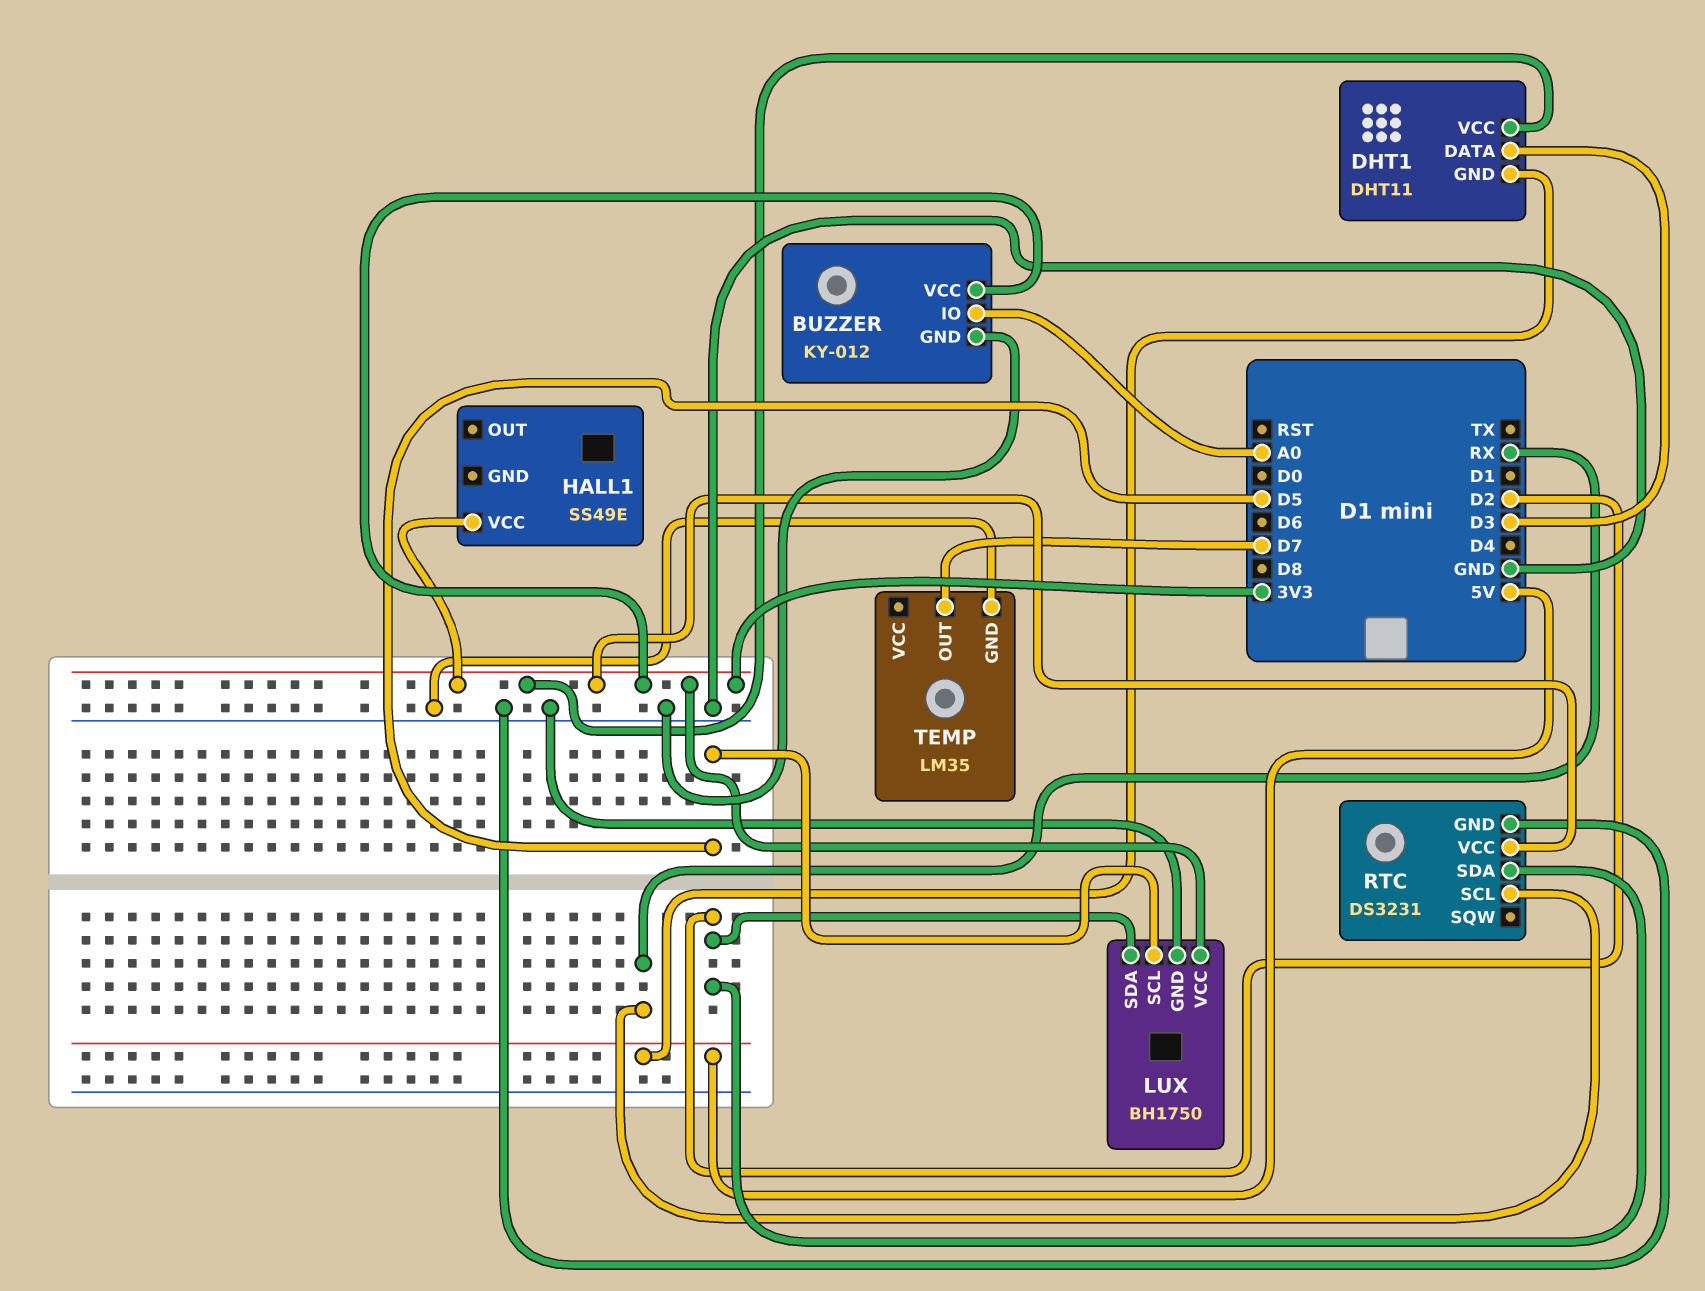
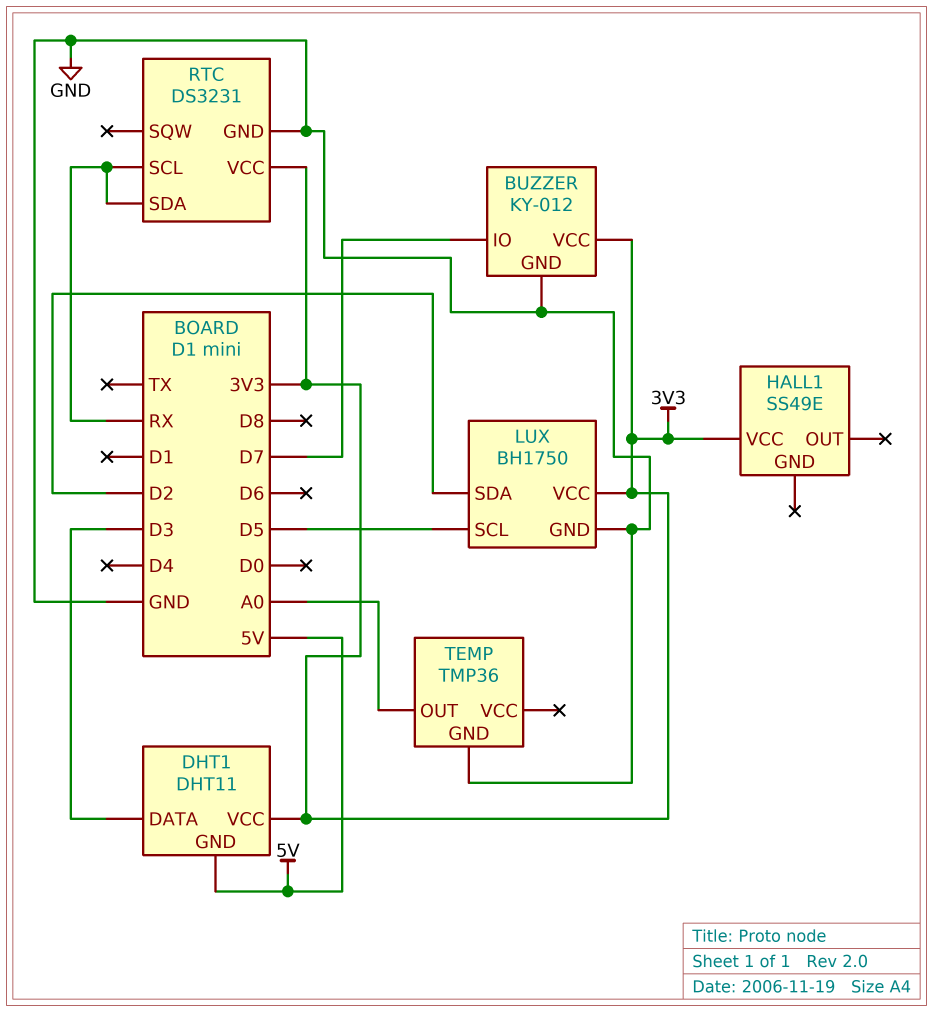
BUZZER pin IO: A0 -> D7
RTC pin SDA: D2 -> RX
TEMP: LM35 -> TMP36
TEMP pin OUT: D7 -> A0

